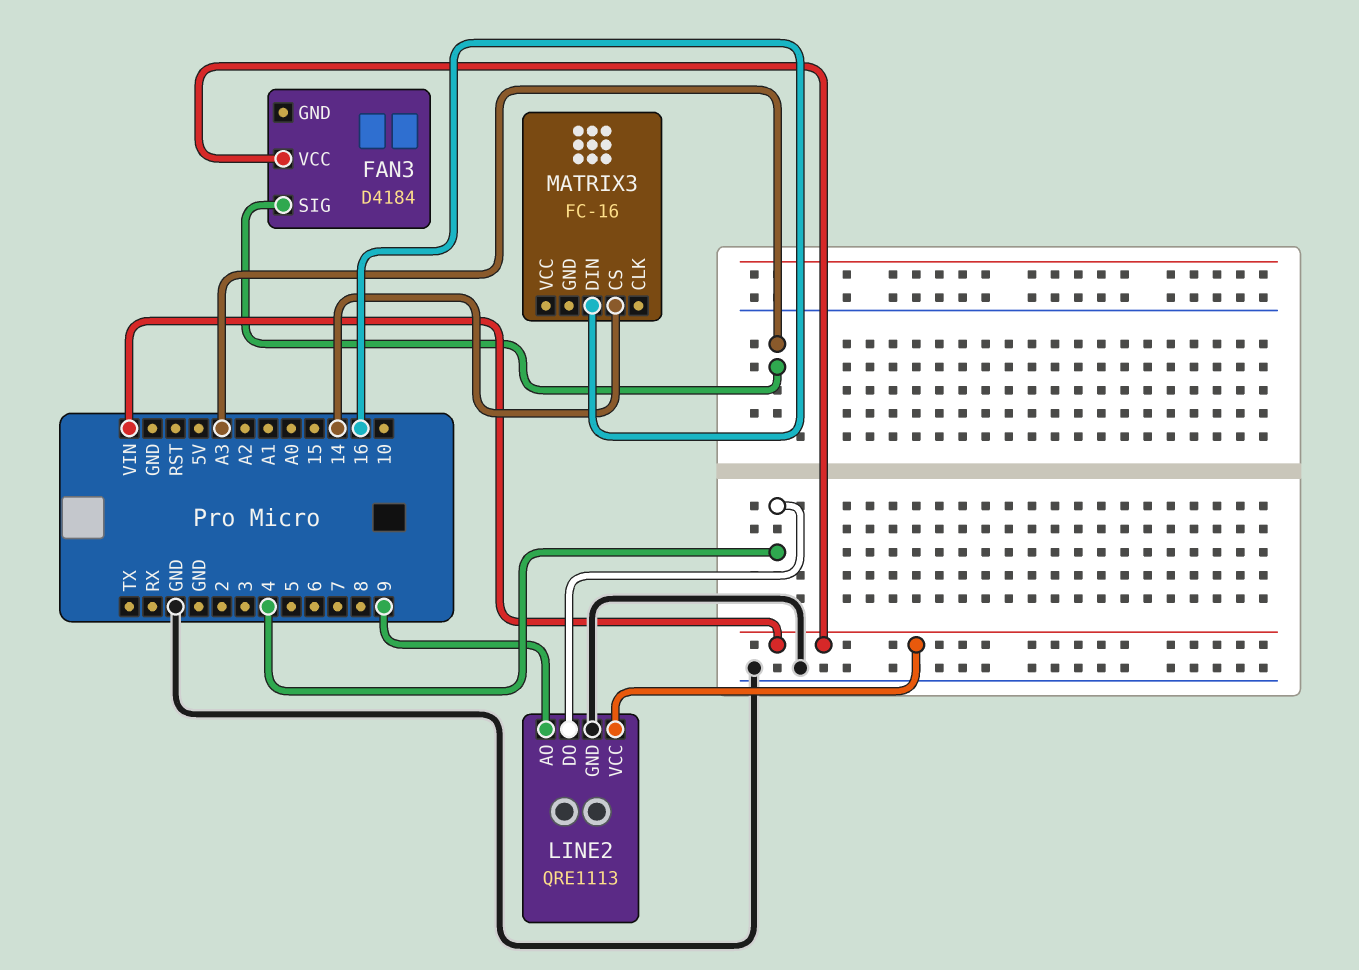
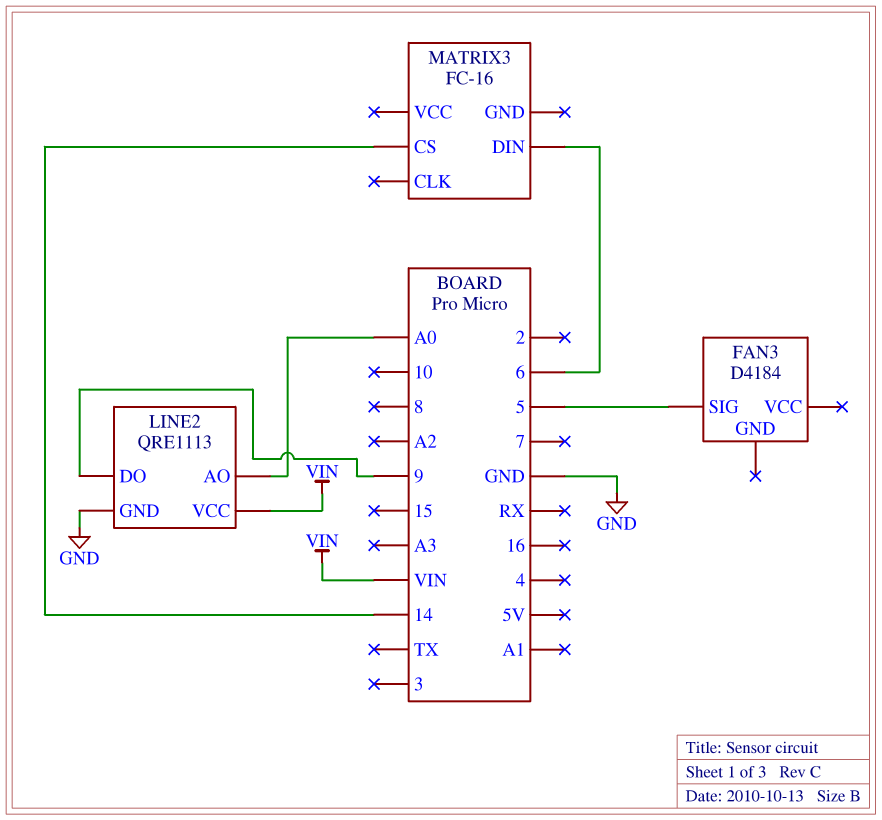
FAN3 pin SIG: A3 -> 5
FAN3 pin VCC: VIN -> none
LINE2 pin AO: 9 -> A0
LINE2 pin DO: 4 -> 9
MATRIX3 pin DIN: 16 -> 6

